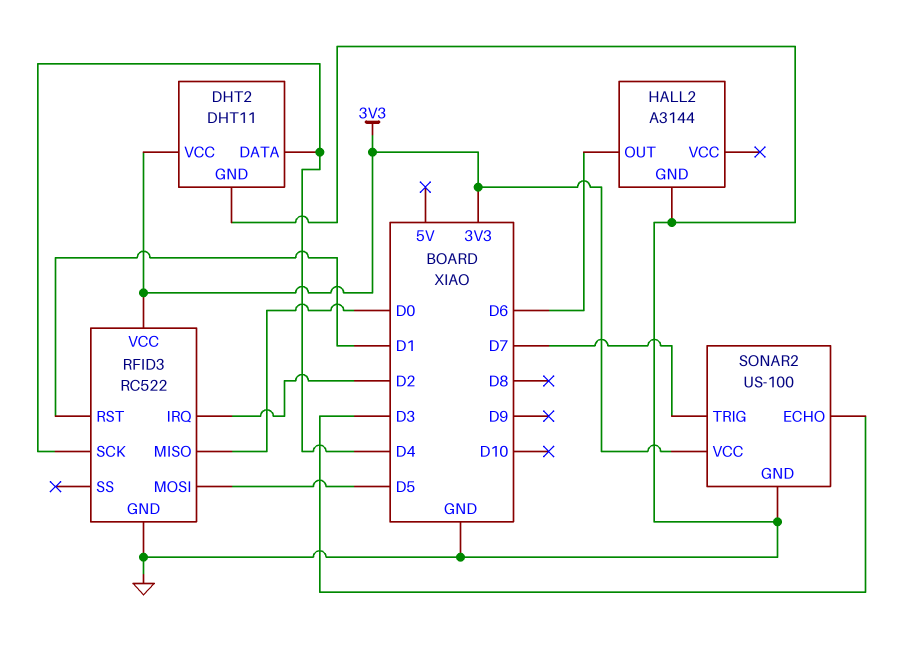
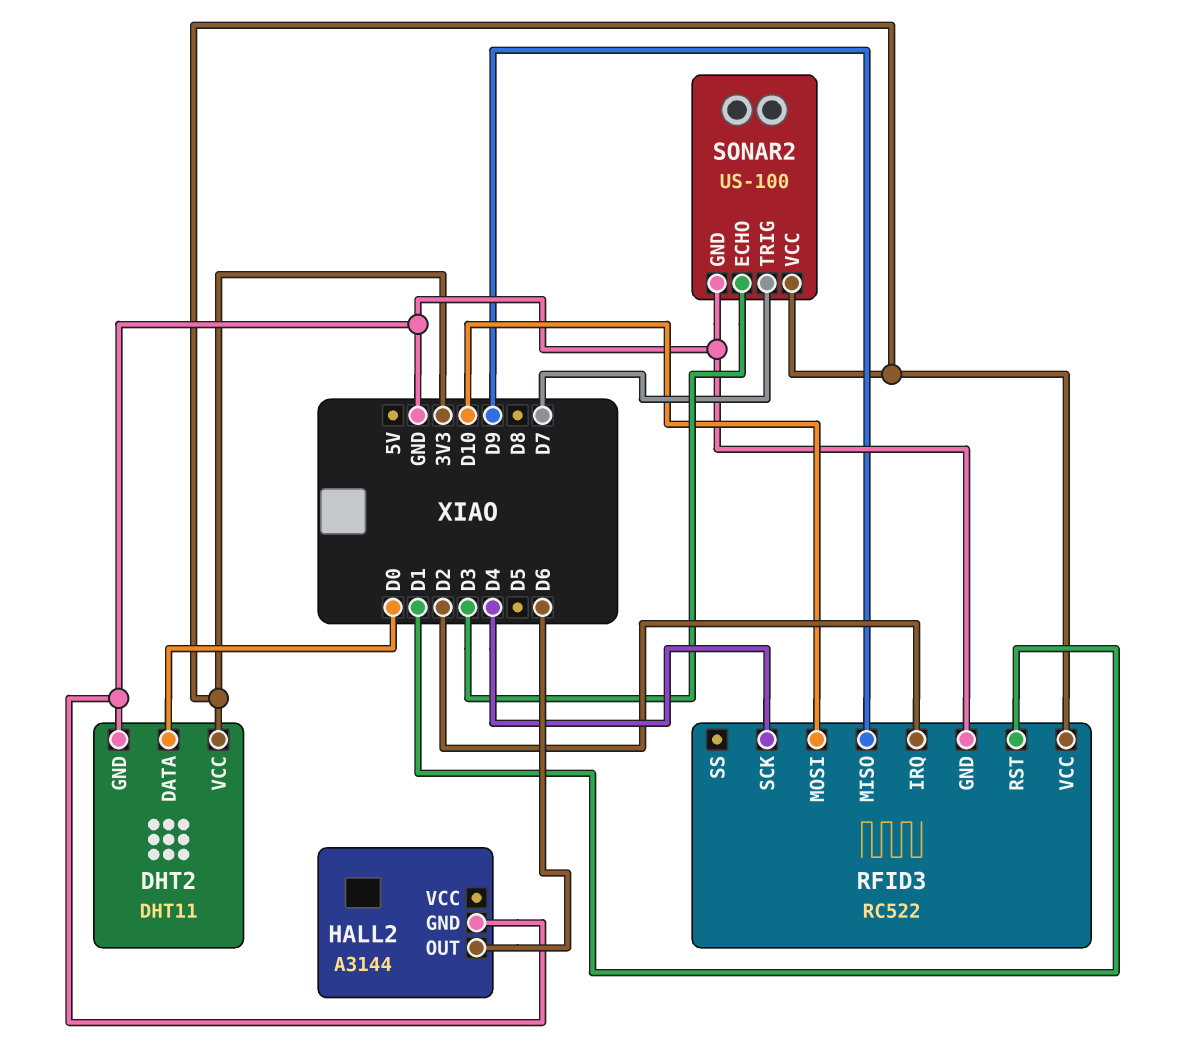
DHT2 pin DATA: D4 -> D0
RFID3 pin MISO: D0 -> D9
RFID3 pin MOSI: D5 -> D10

